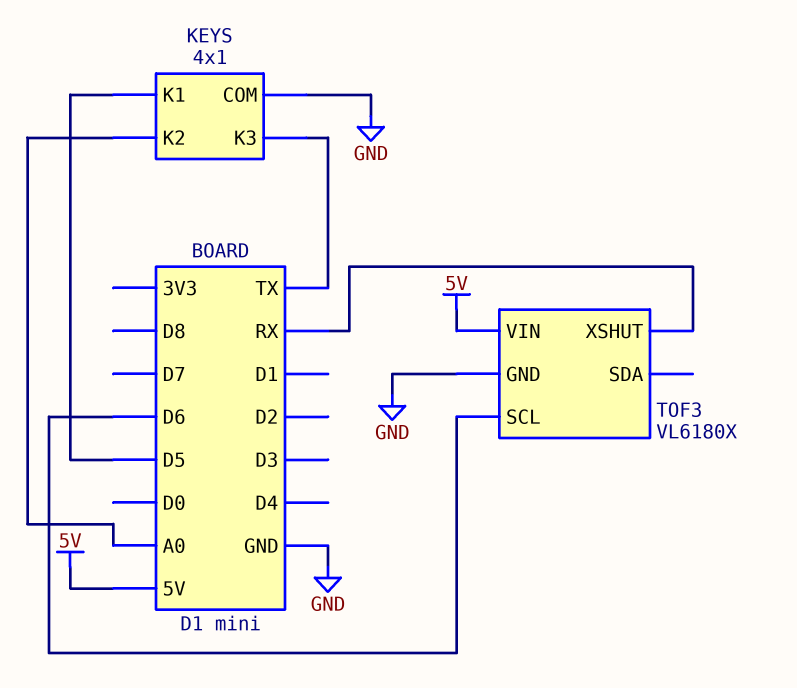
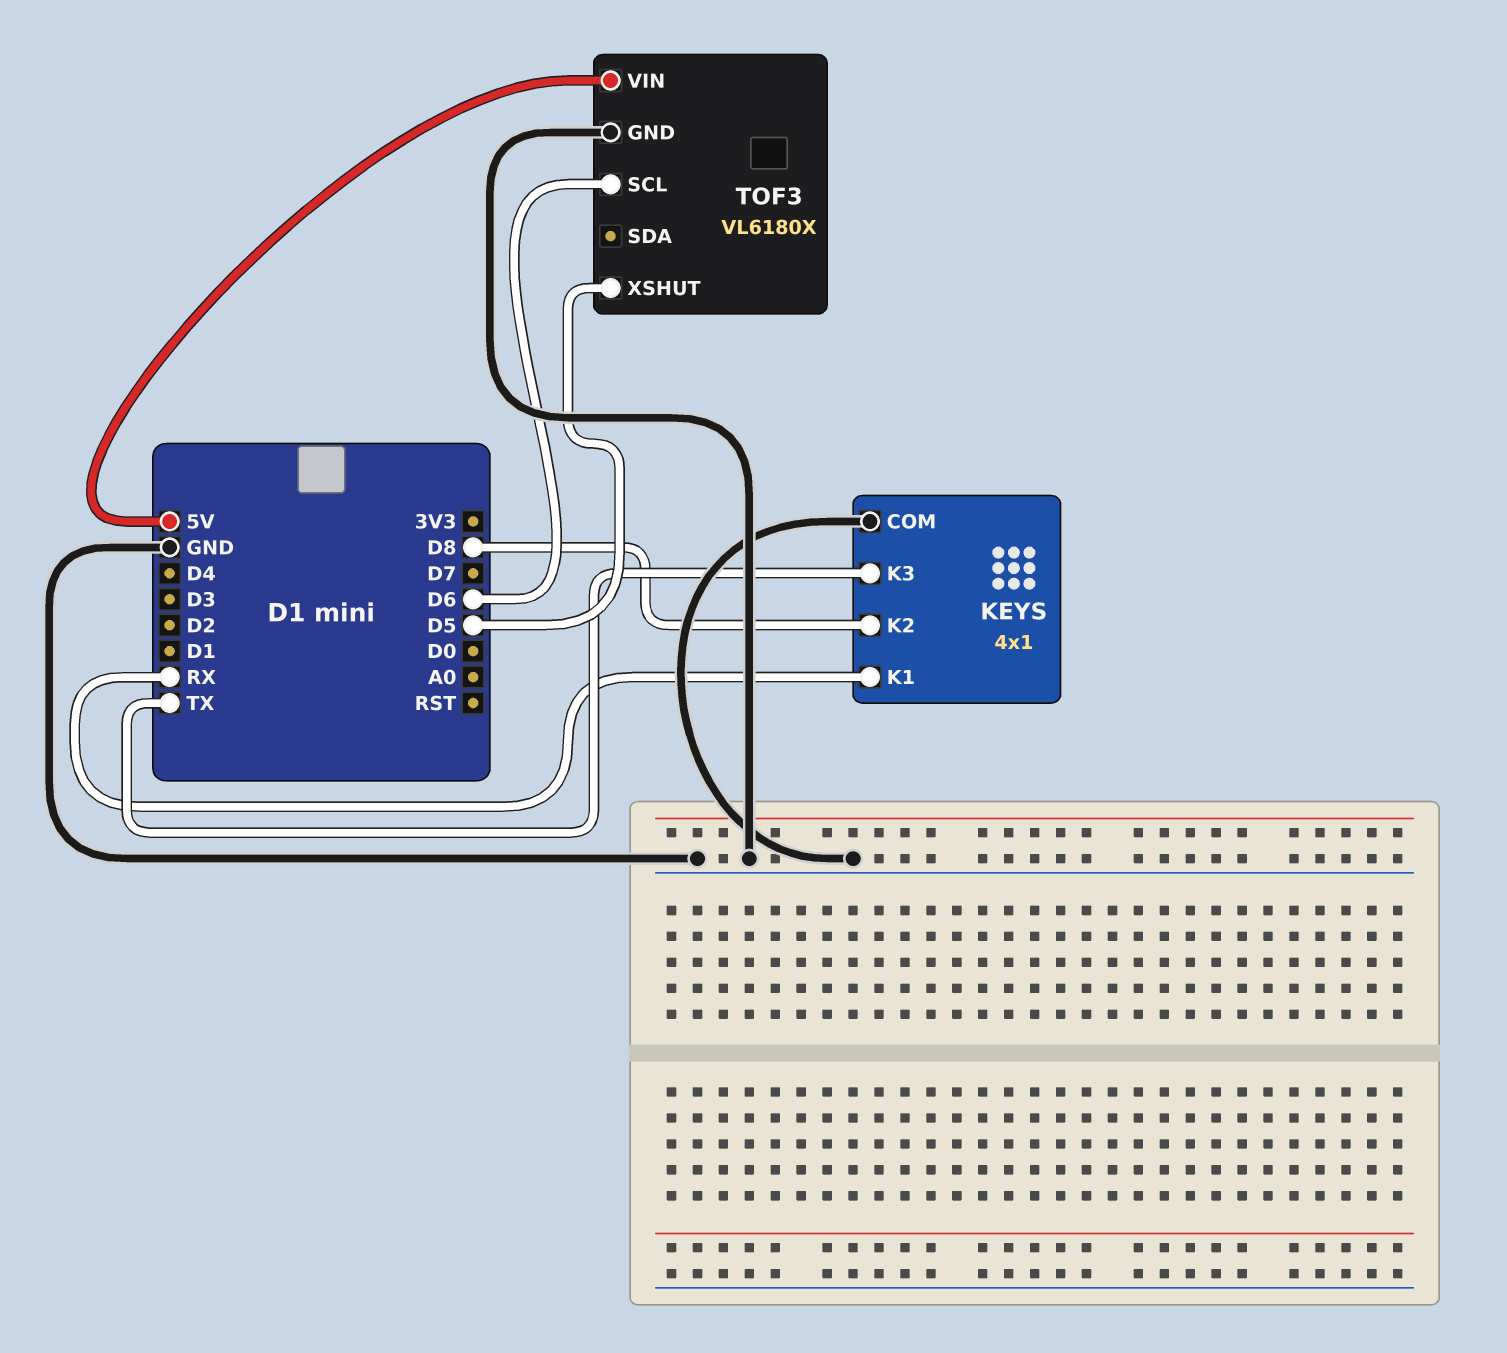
KEYS pin K1: D5 -> RX
KEYS pin K2: A0 -> D8
TOF3 pin XSHUT: RX -> D5

